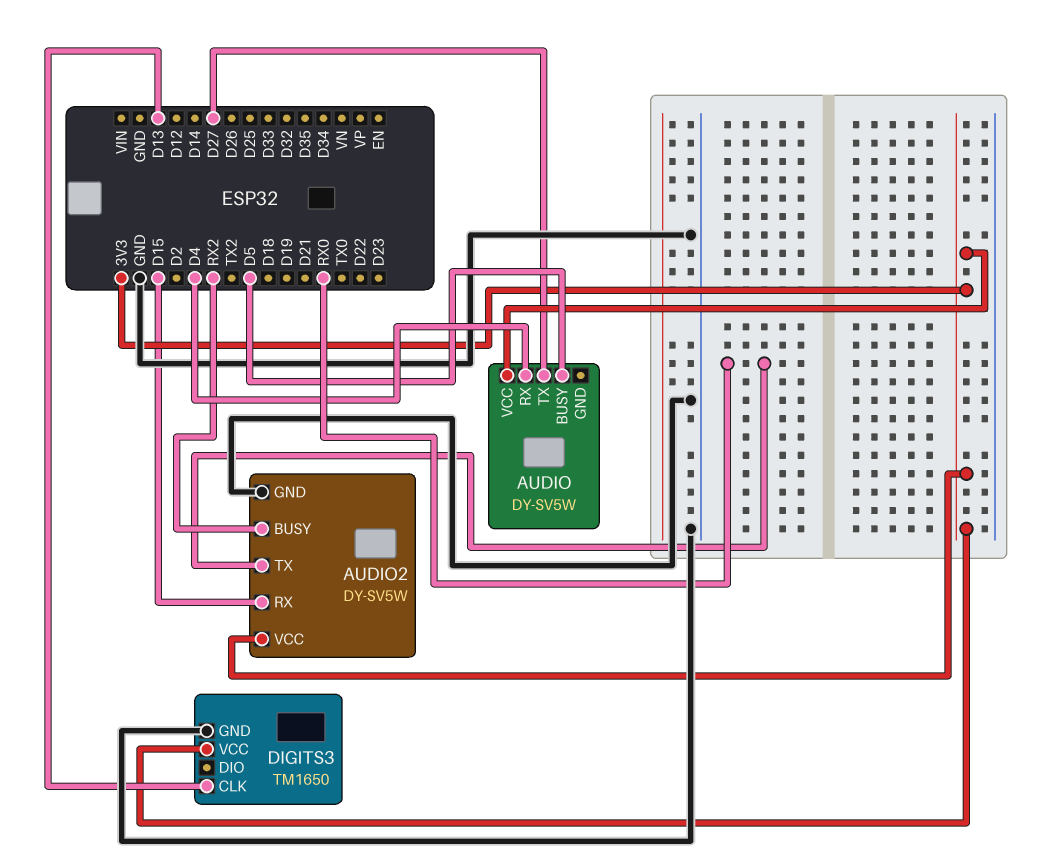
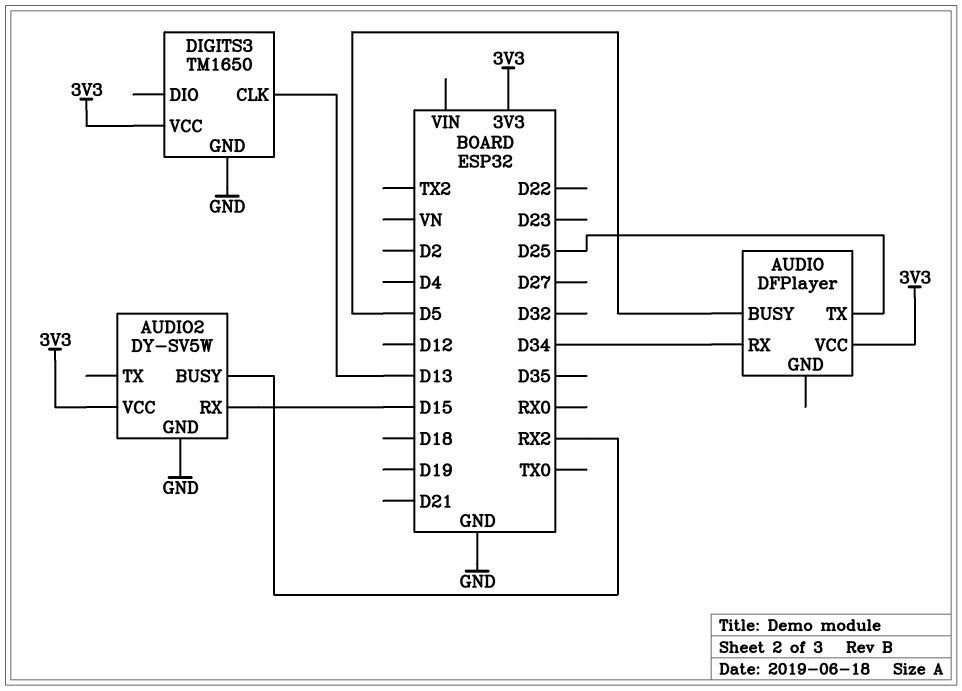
AUDIO: DY-SV5W -> DFPlayer
AUDIO pin RX: D4 -> D34
AUDIO pin TX: D27 -> D25
AUDIO2 pin TX: RX0 -> none

